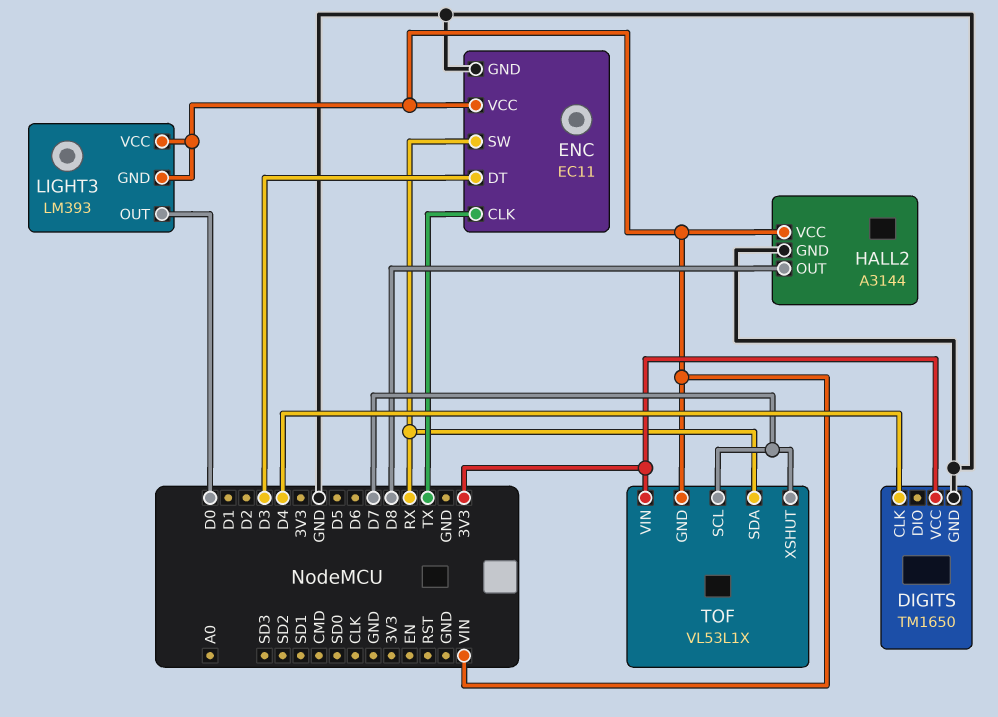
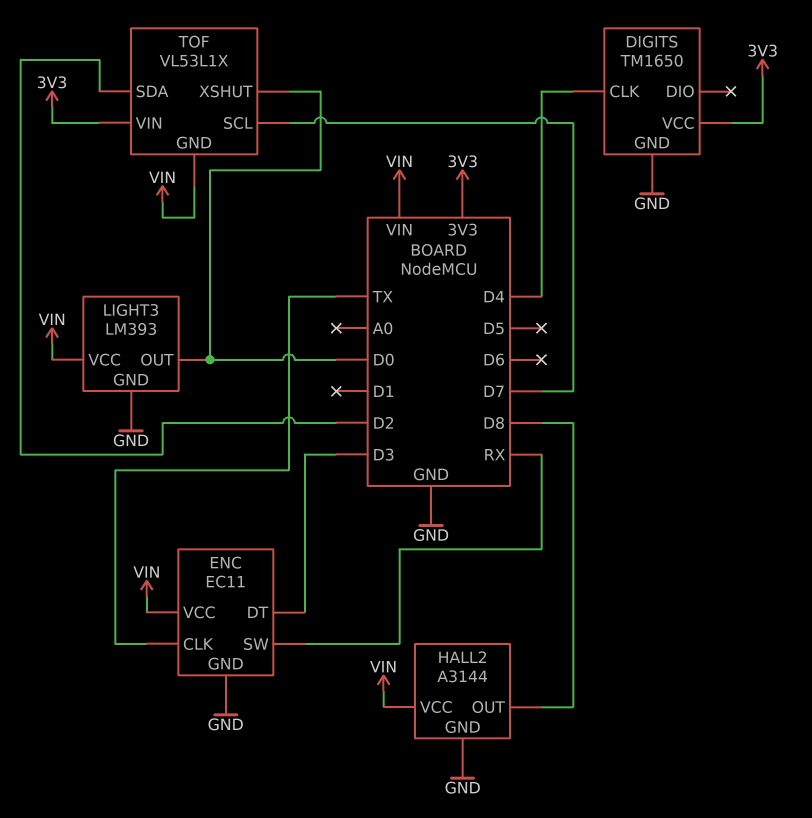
LIGHT3 pin GND: VIN -> GND
TOF pin SDA: RX -> D2
TOF pin XSHUT: D7 -> D0

